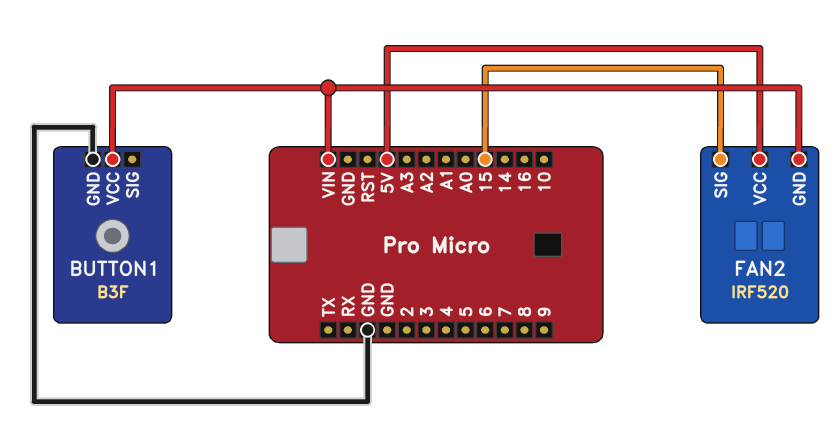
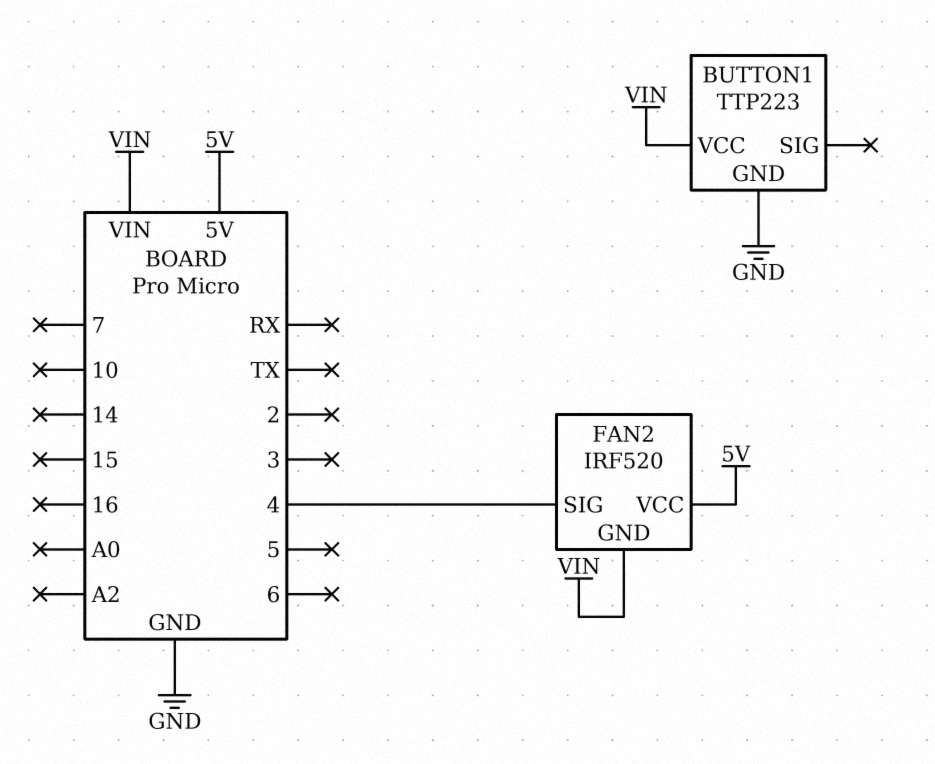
BUTTON1: B3F -> TTP223
FAN2 pin SIG: 15 -> 4

